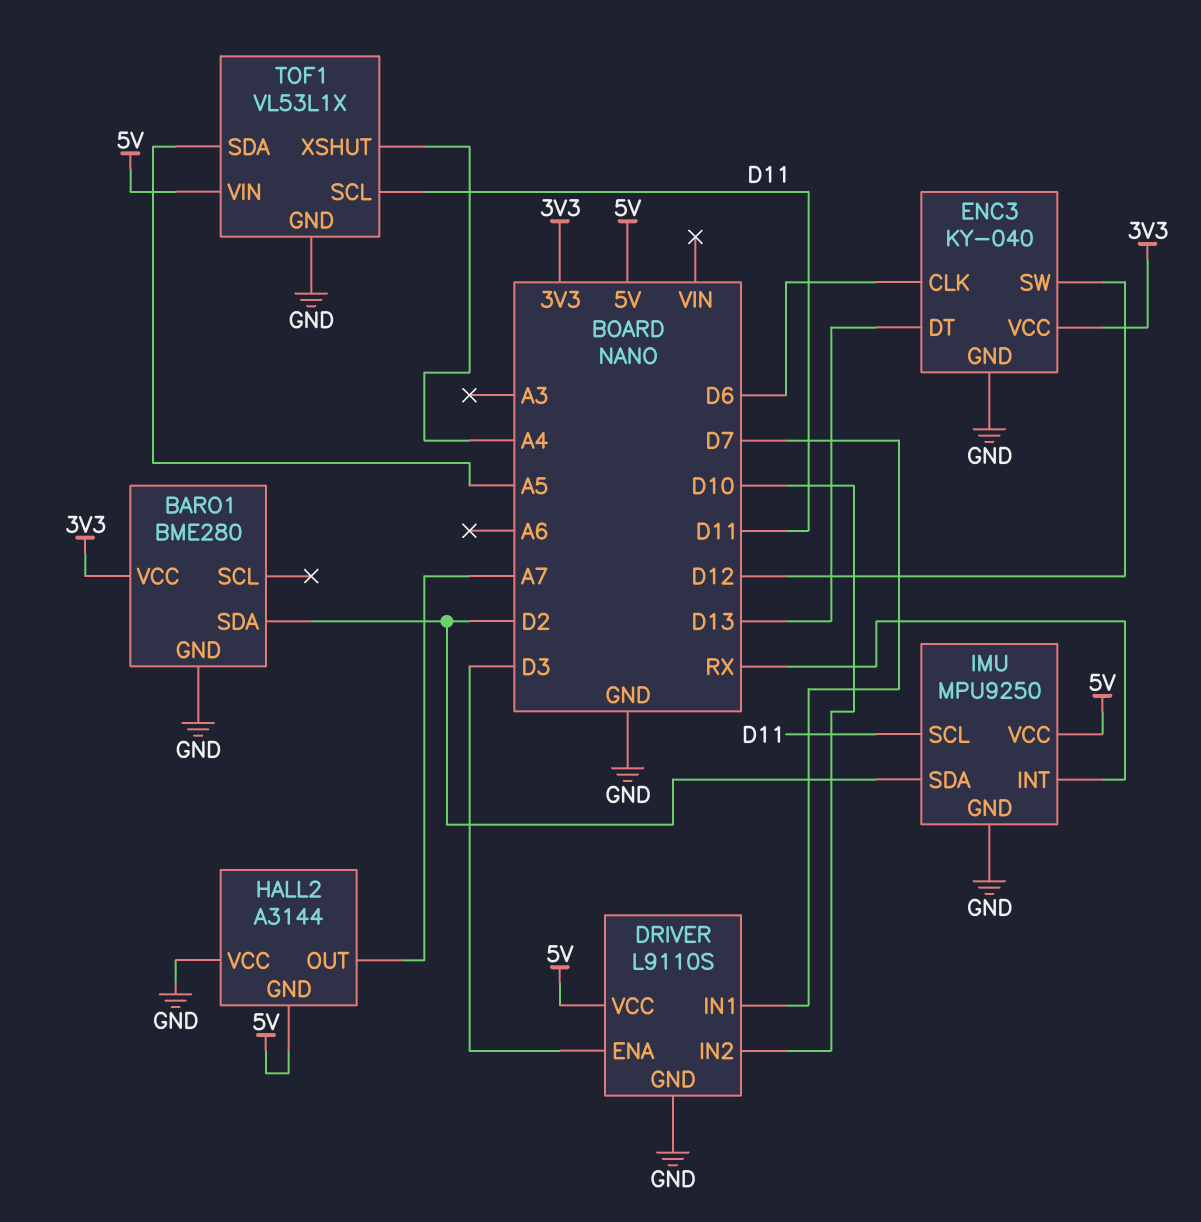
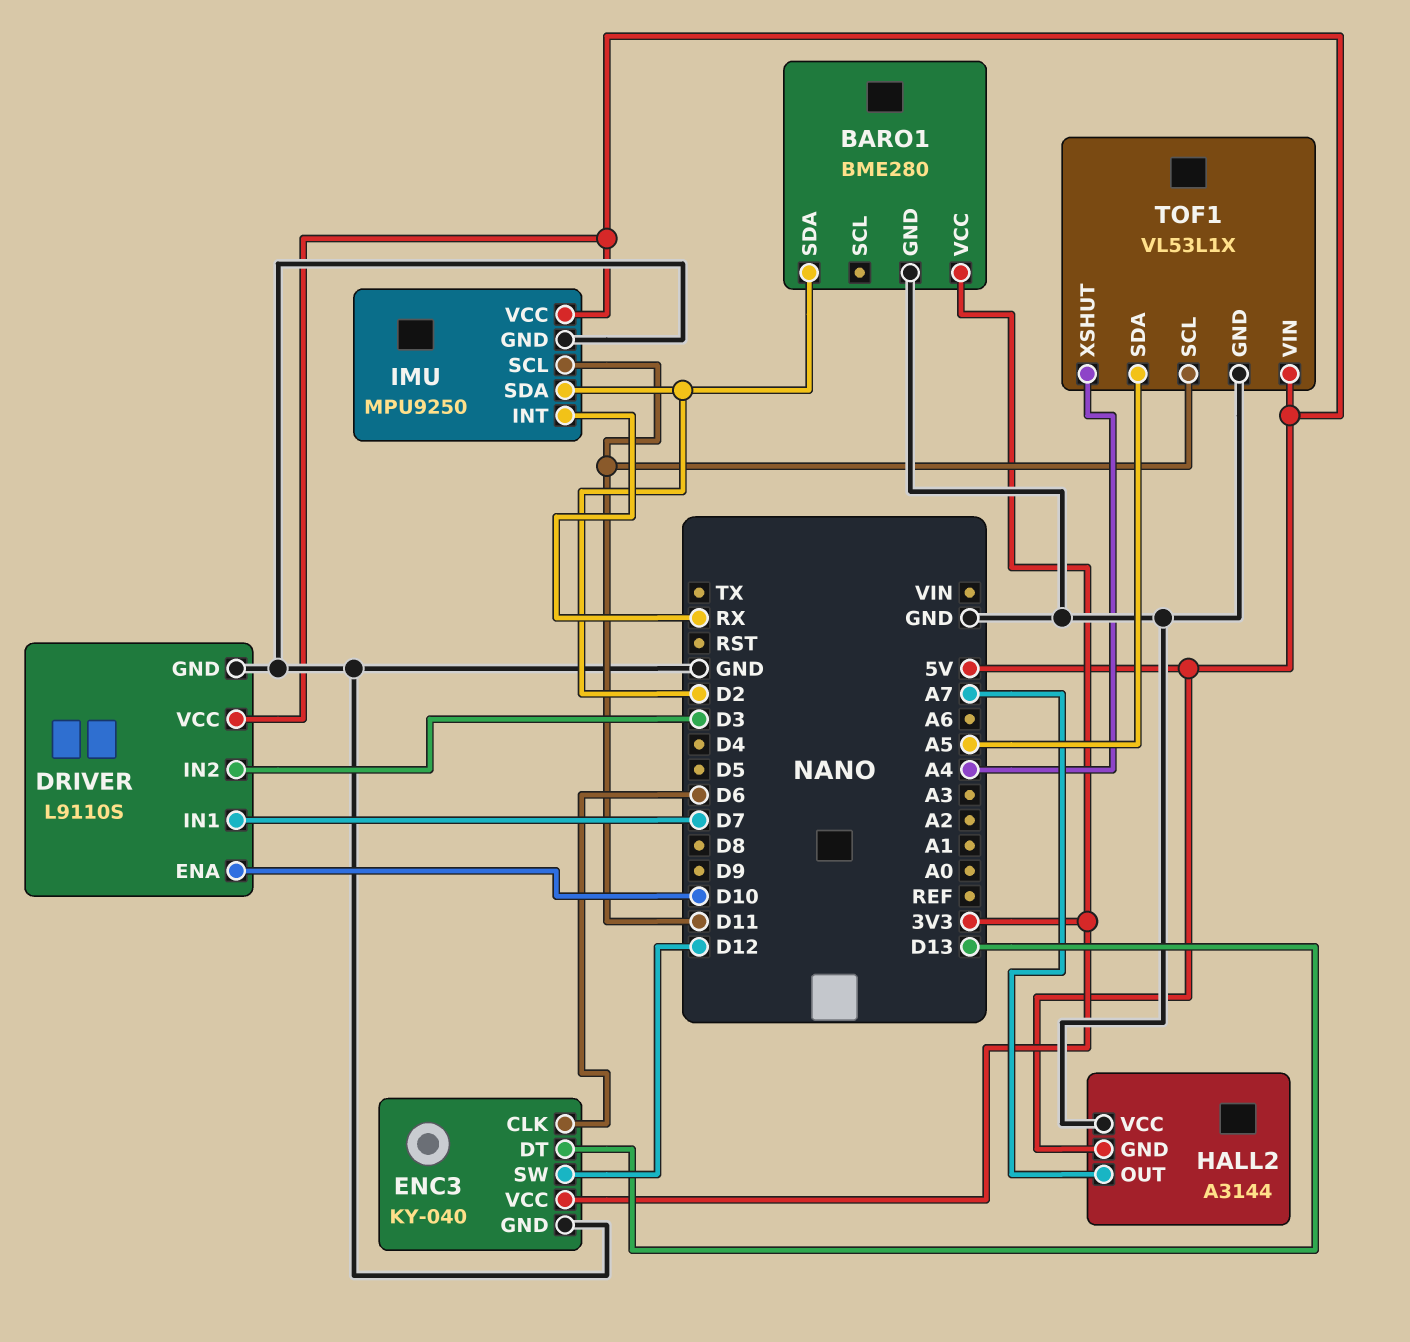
DRIVER pin ENA: D3 -> D10
DRIVER pin IN2: D10 -> D3

